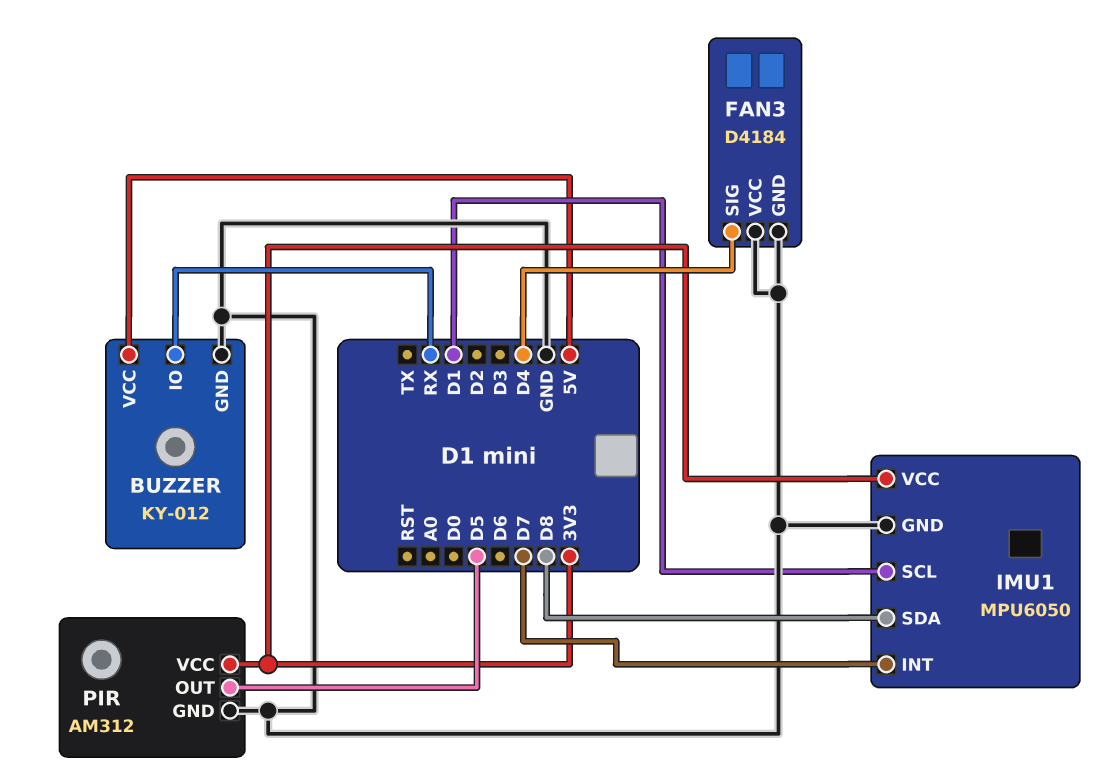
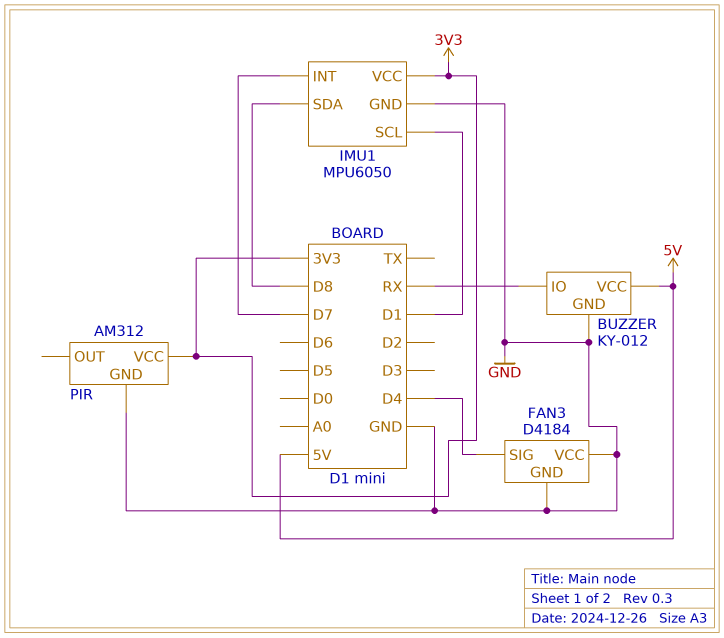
PIR pin OUT: D5 -> none

